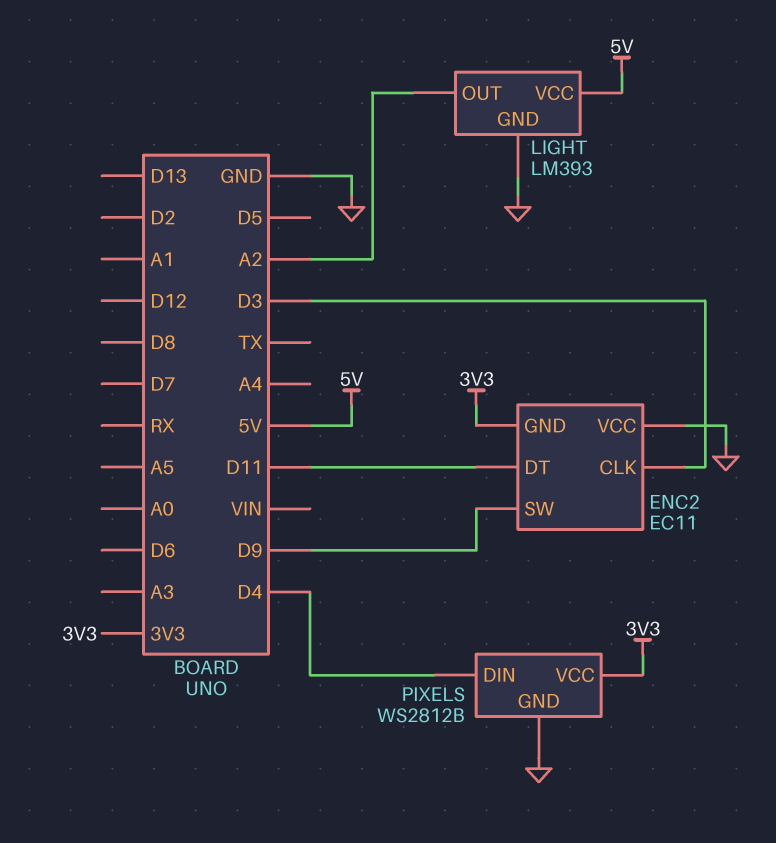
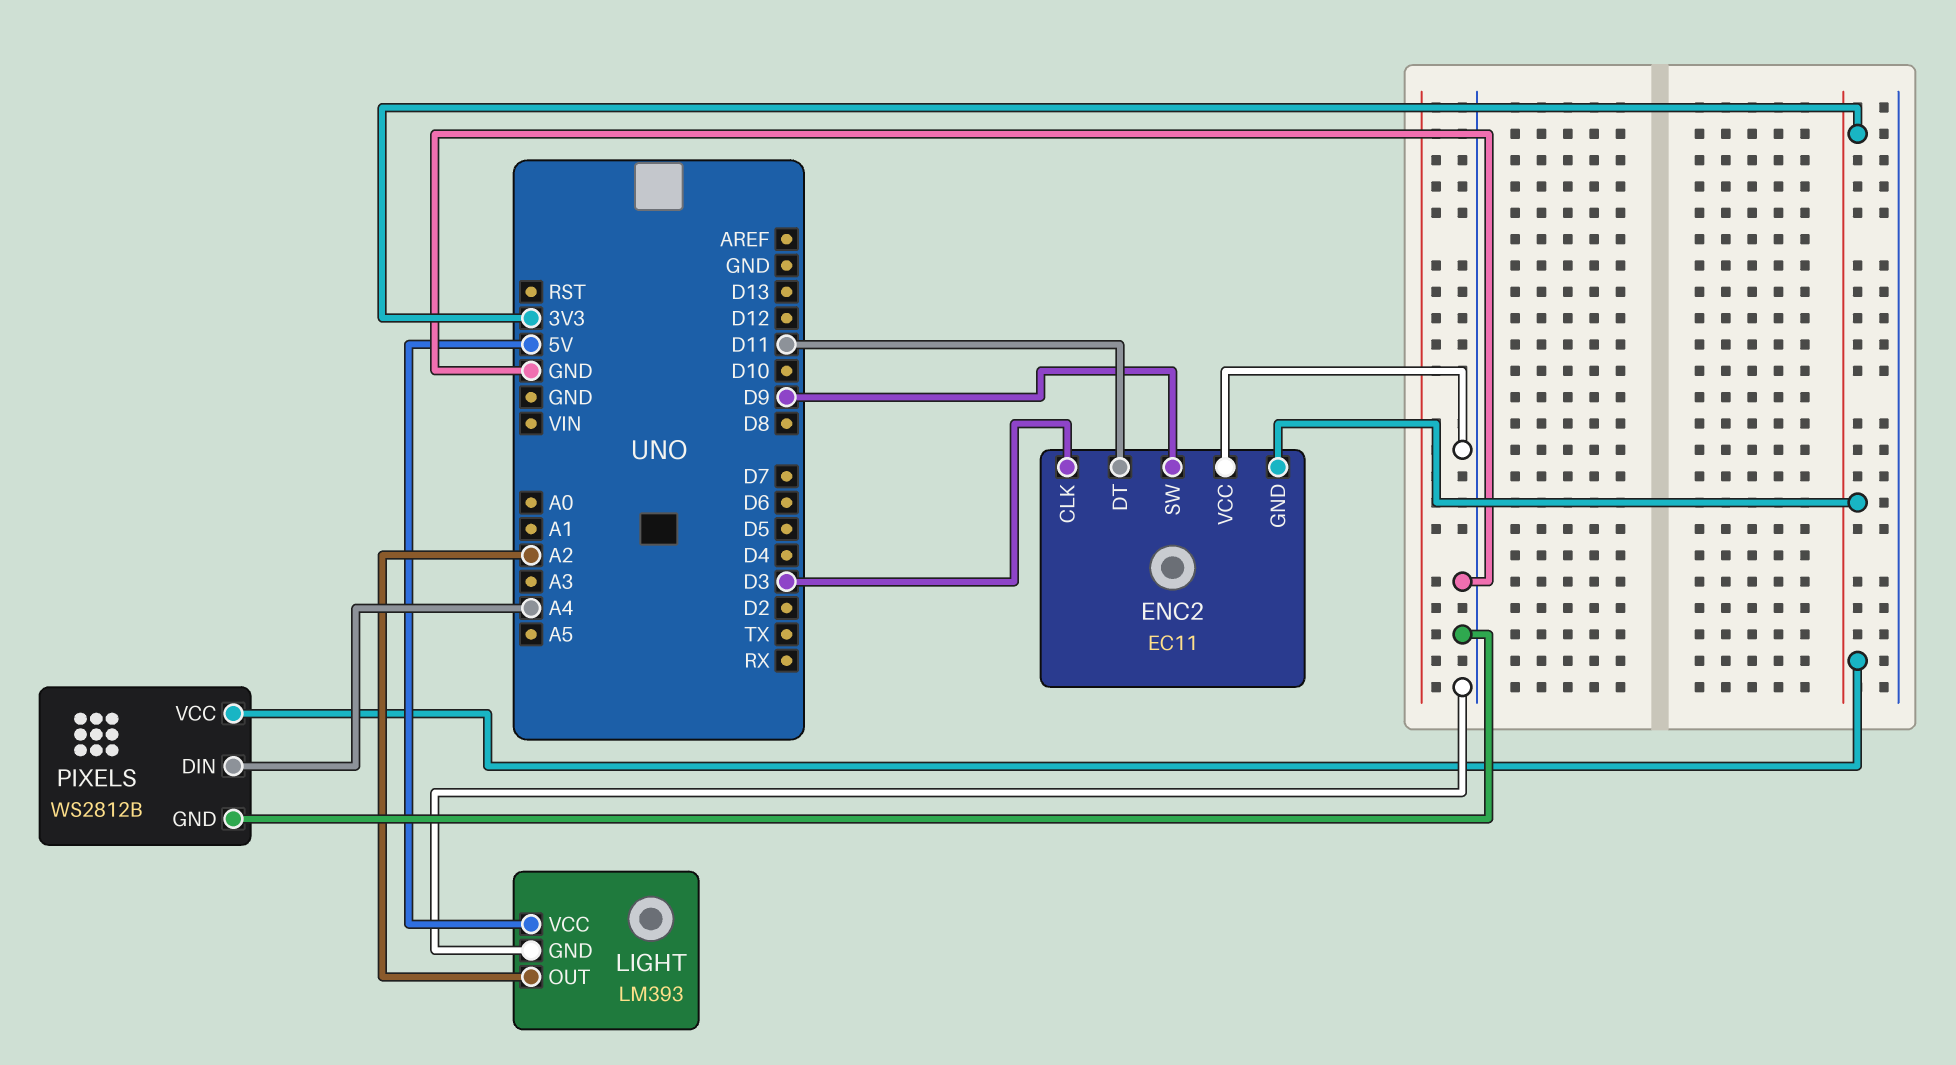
PIXELS pin DIN: D4 -> A4

